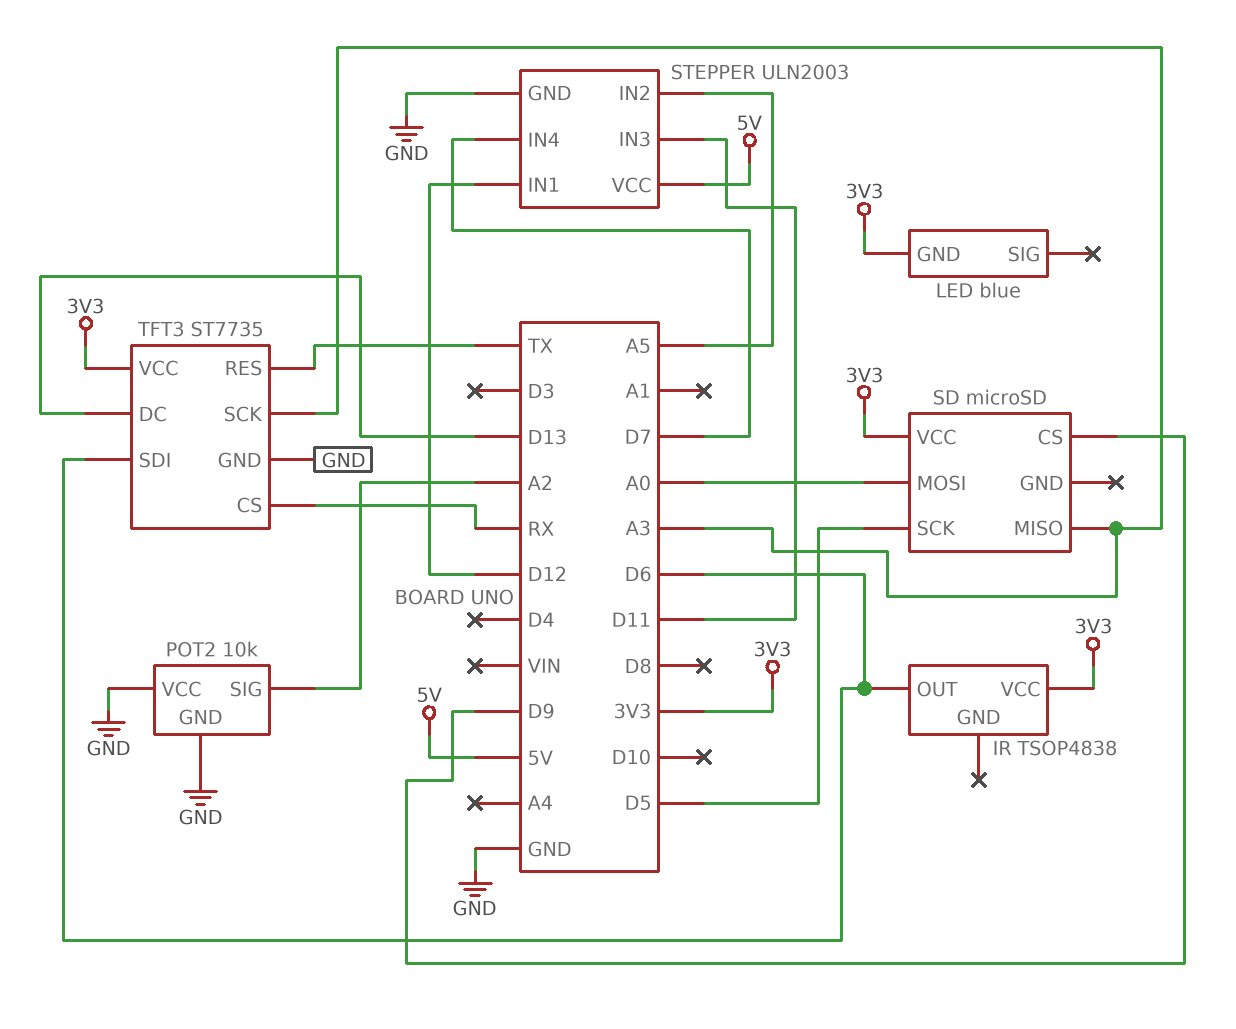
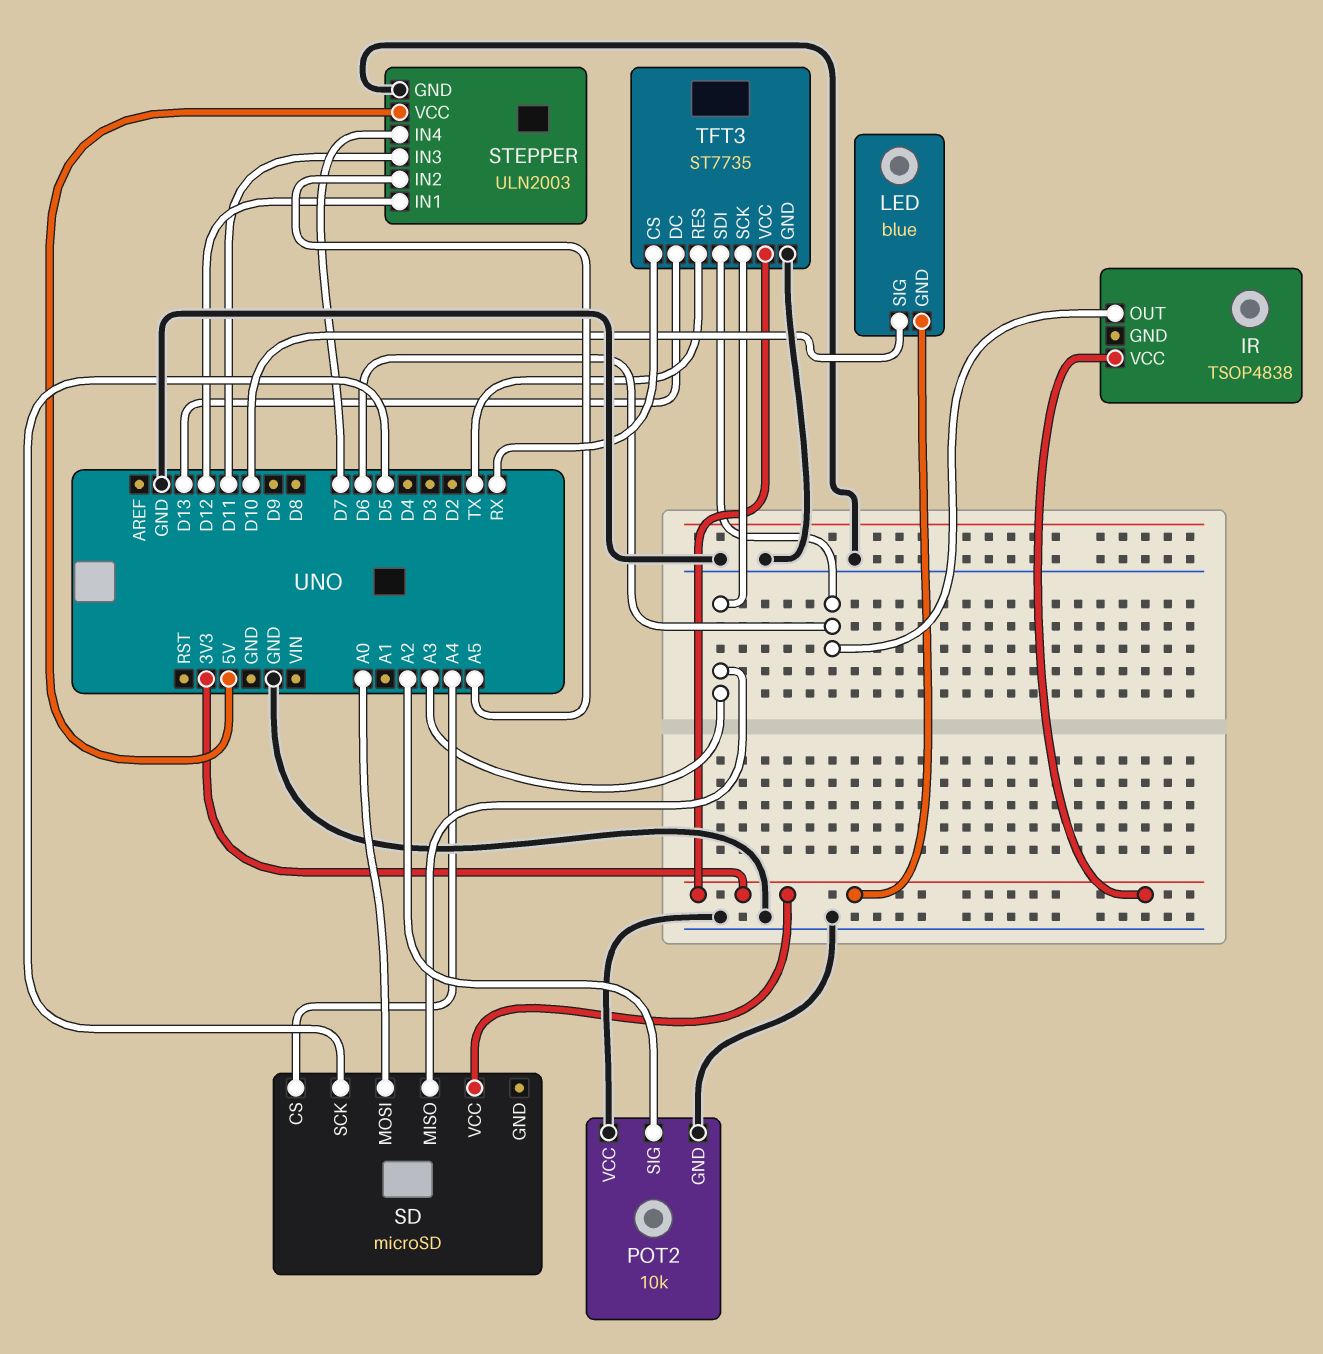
LED pin SIG: none -> D10
SD pin CS: D9 -> A4

